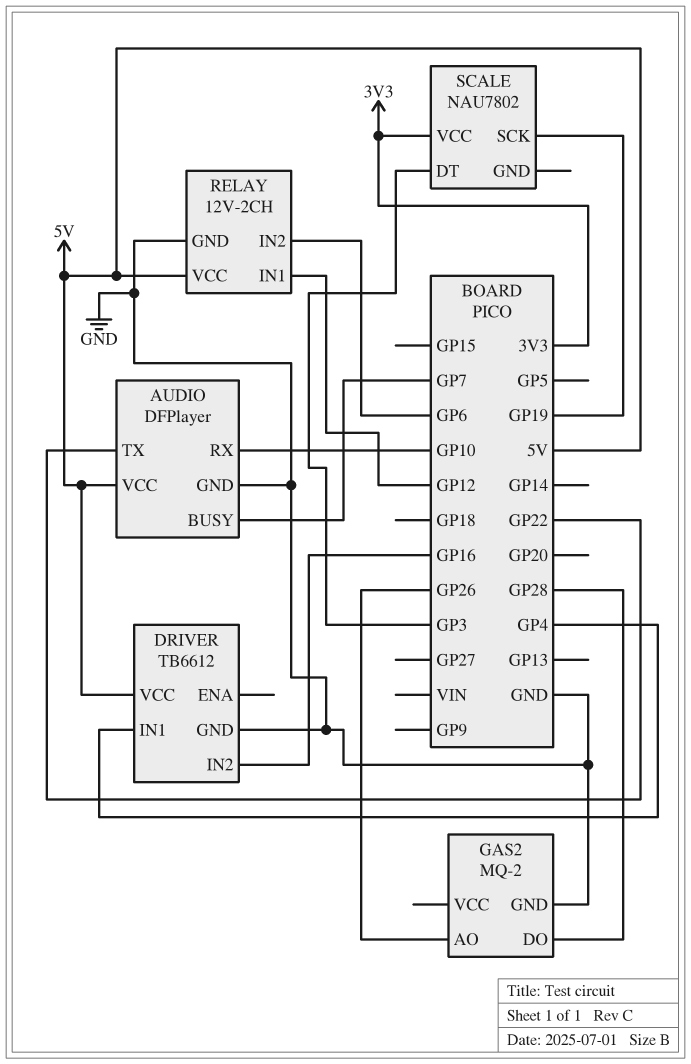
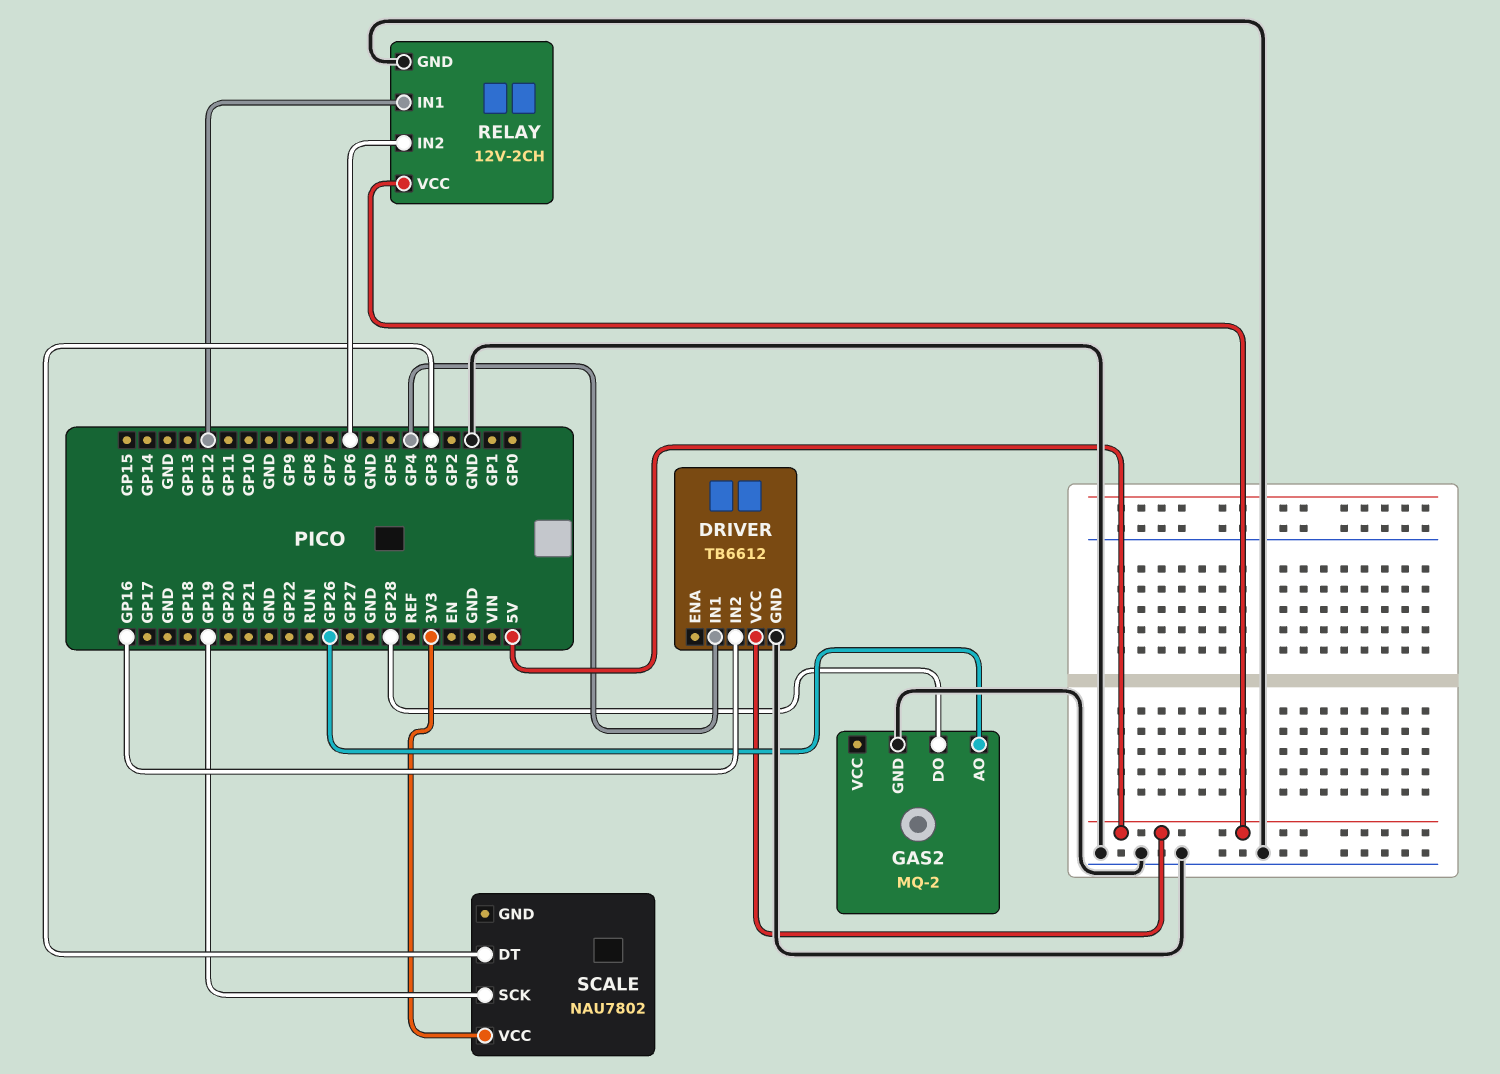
AUDIO: DFPlayer -> none
AUDIO pin BUSY: GP7 -> none
AUDIO pin GND: GND -> none
AUDIO pin RX: GP10 -> none
AUDIO pin TX: GP22 -> none
AUDIO pin VCC: 5V -> none

